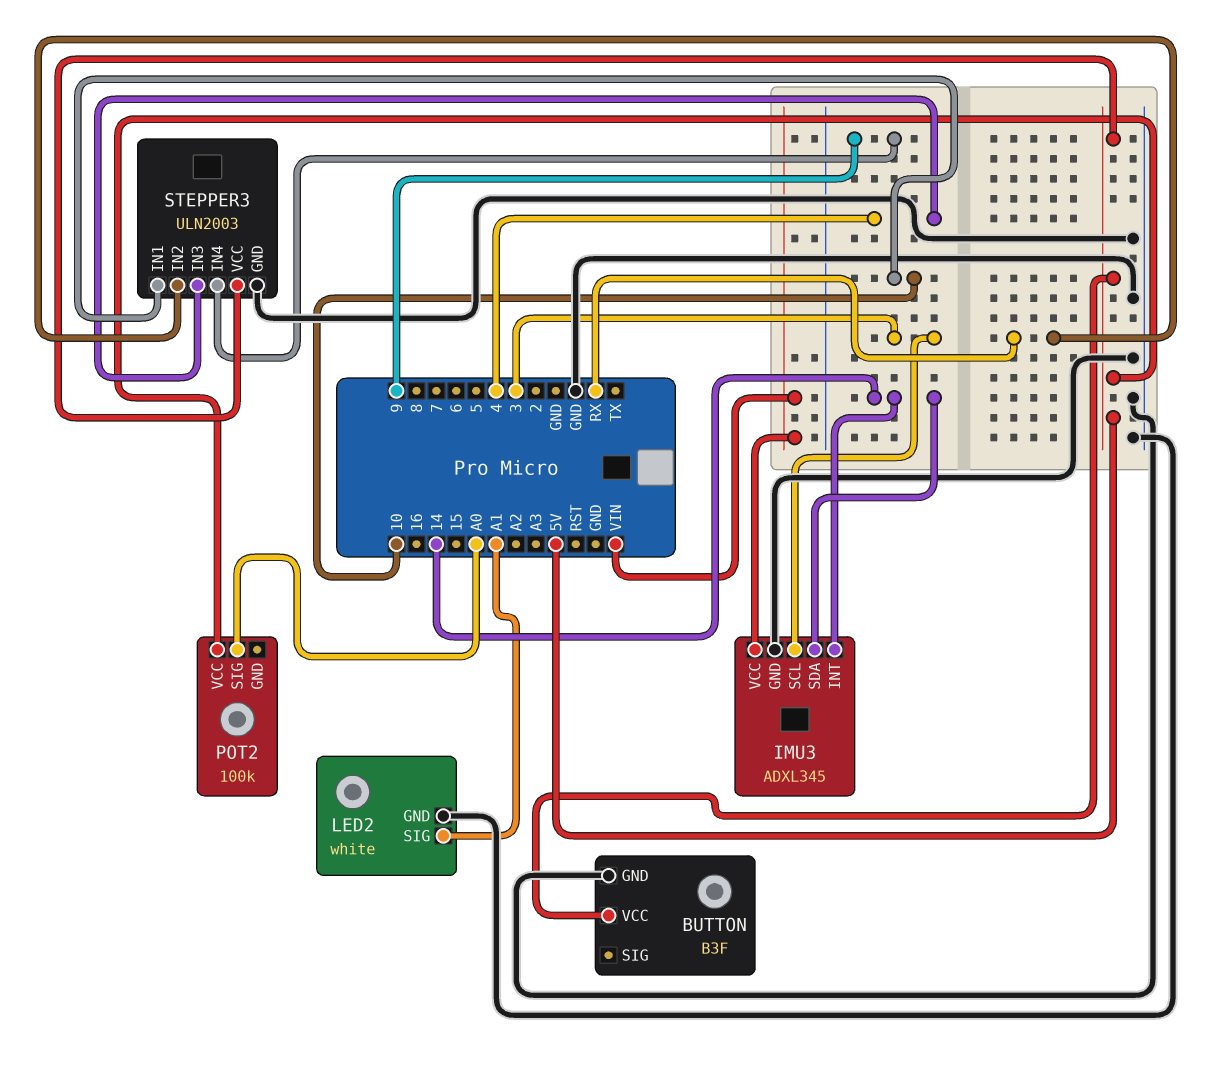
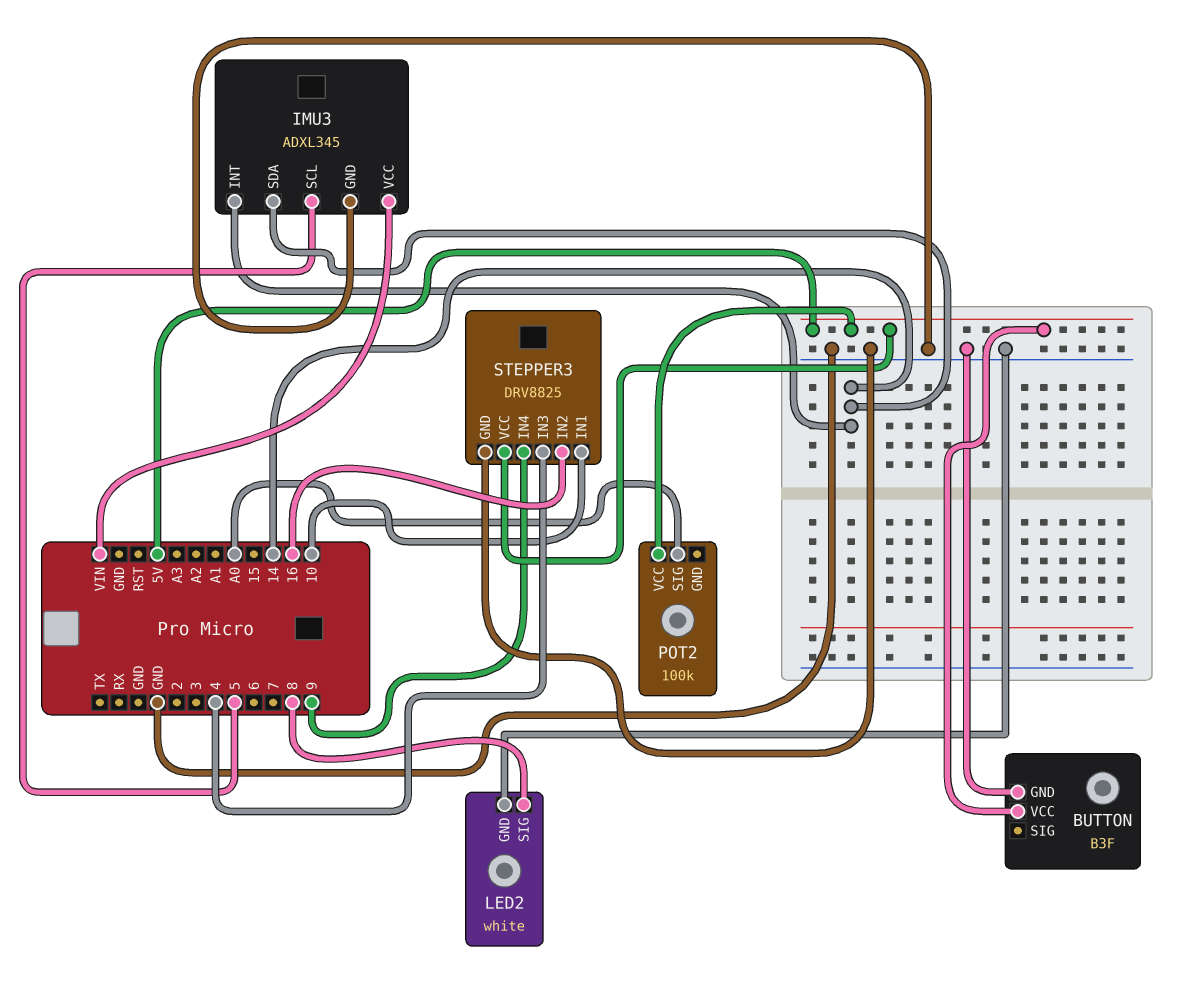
IMU3 pin SCL: 3 -> 5
LED2 pin SIG: A1 -> 8
STEPPER3: ULN2003 -> DRV8825
STEPPER3 pin IN2: RX -> 16

